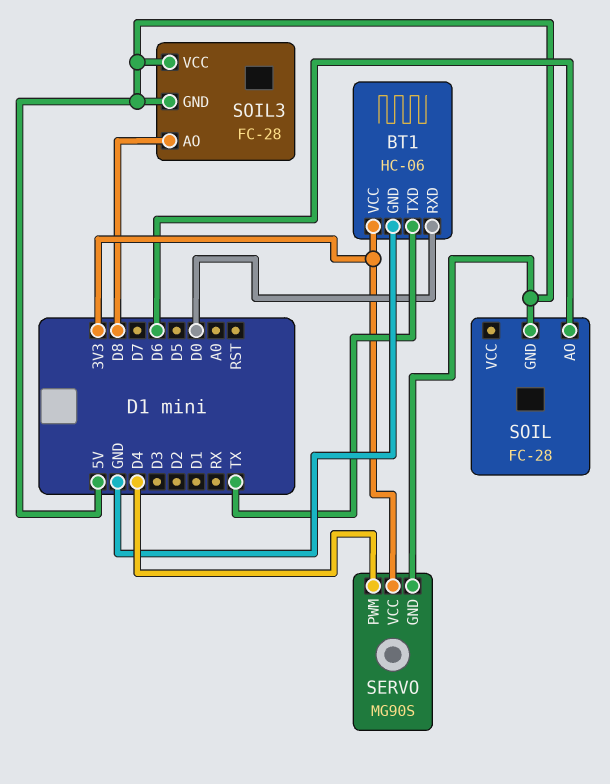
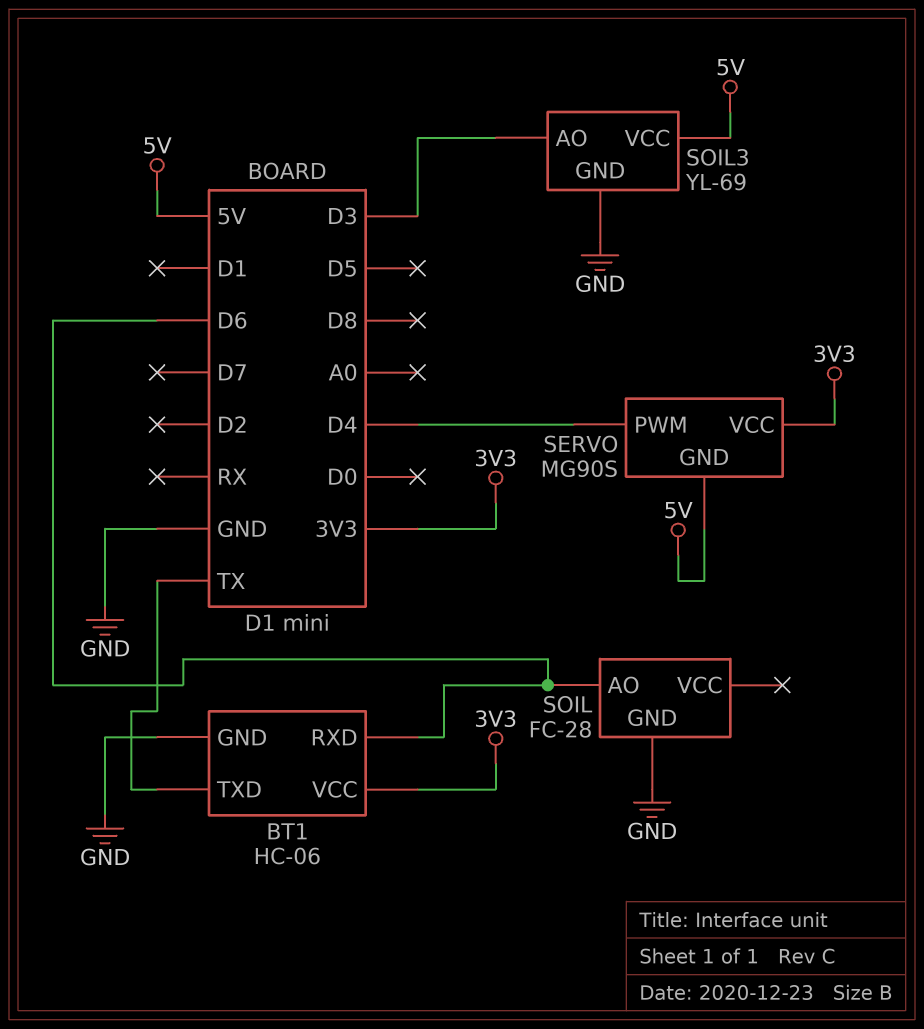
BT1 pin RXD: D0 -> D6
SOIL pin GND: 5V -> GND
SOIL3: FC-28 -> YL-69
SOIL3 pin AO: D8 -> D3
SOIL3 pin GND: 5V -> GND

